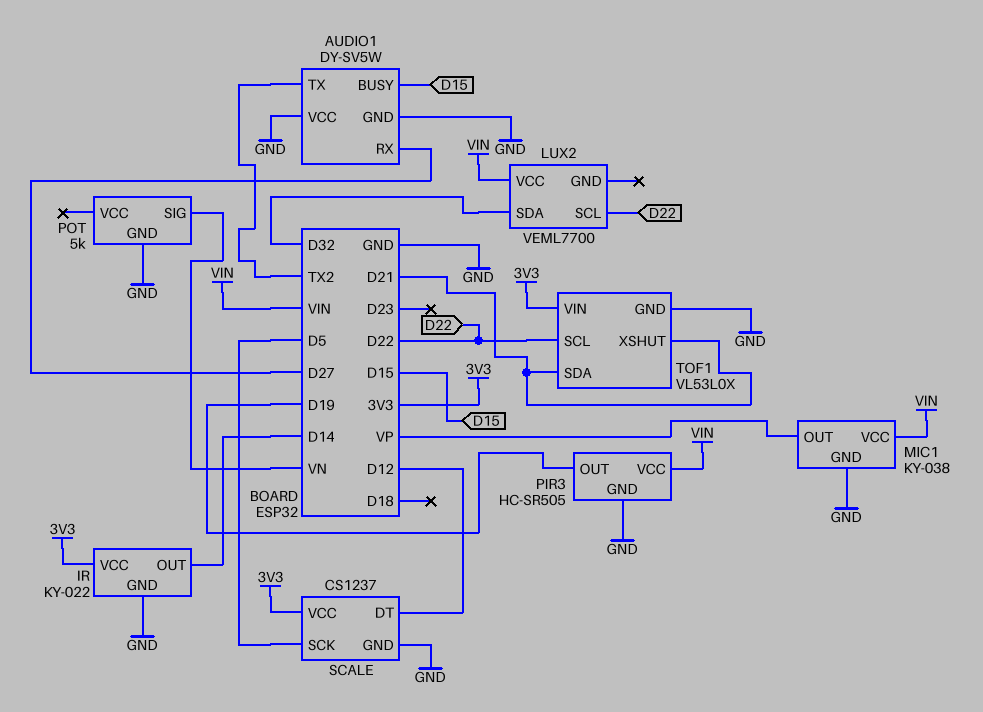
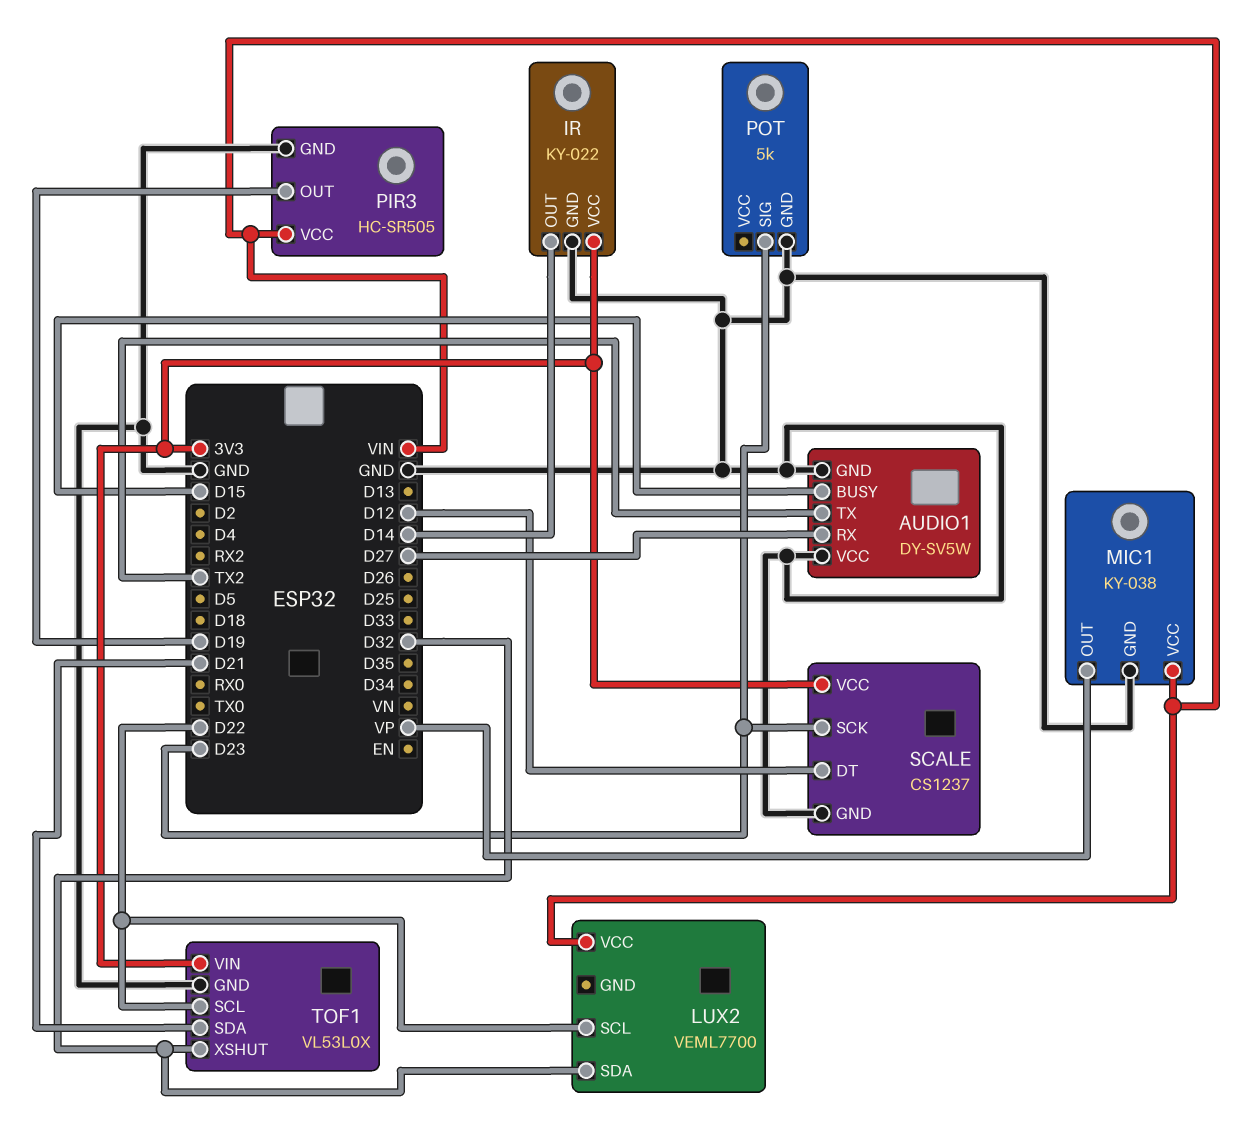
POT pin SIG: VN -> D23
SCALE pin SCK: D5 -> D23
TOF1 pin XSHUT: D21 -> D32

